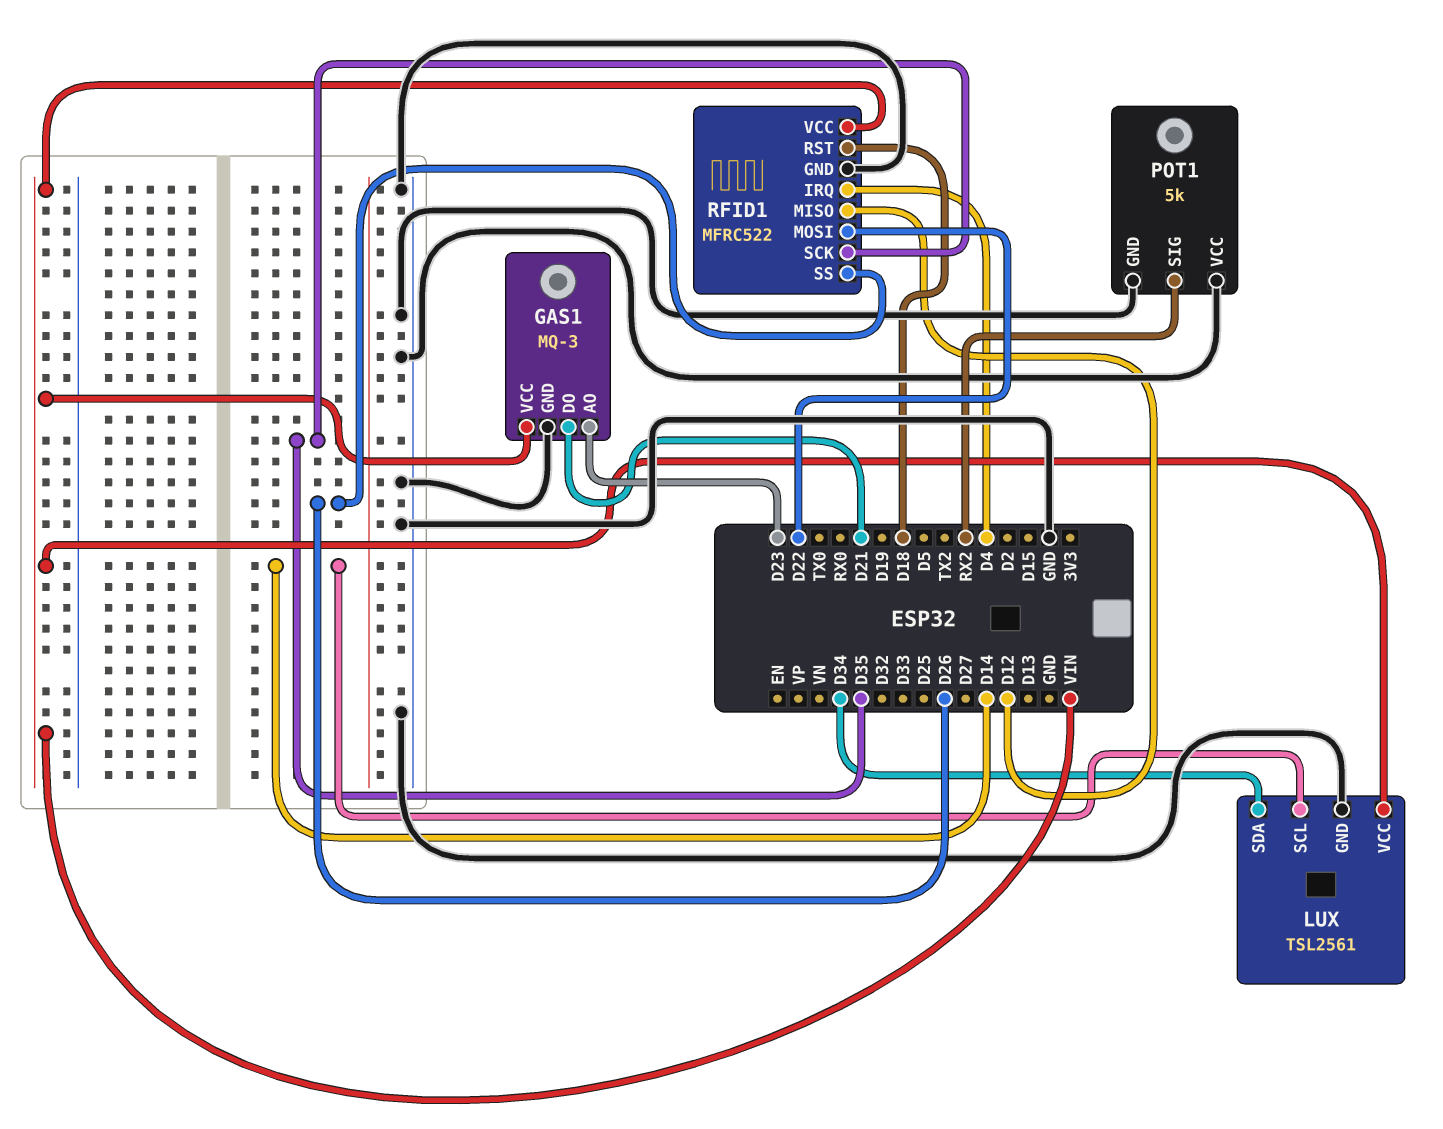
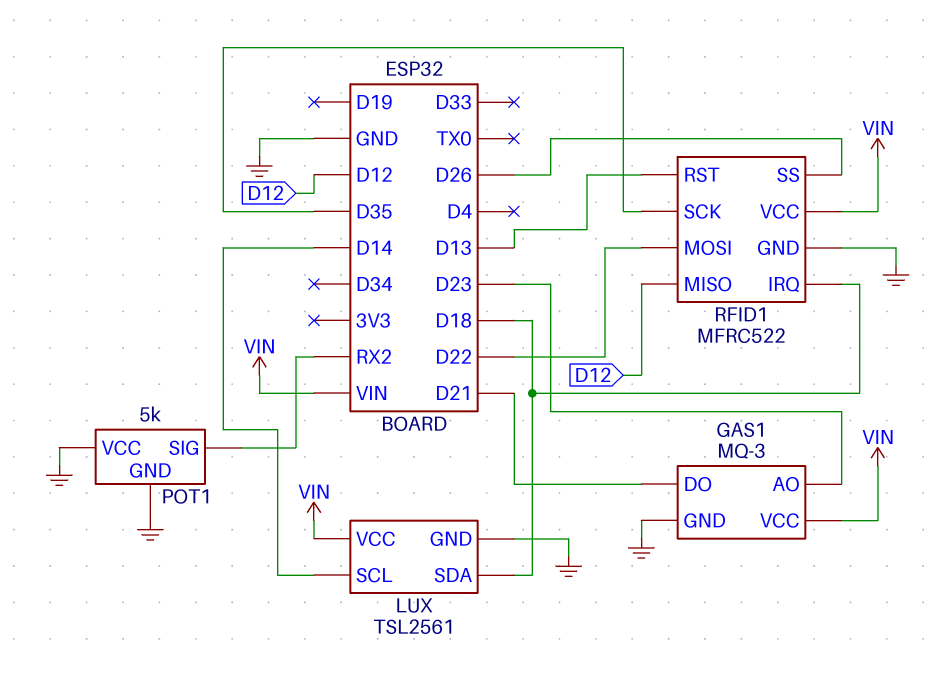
LUX pin SDA: D34 -> D18
RFID1 pin IRQ: D4 -> D18
RFID1 pin RST: D18 -> D13

